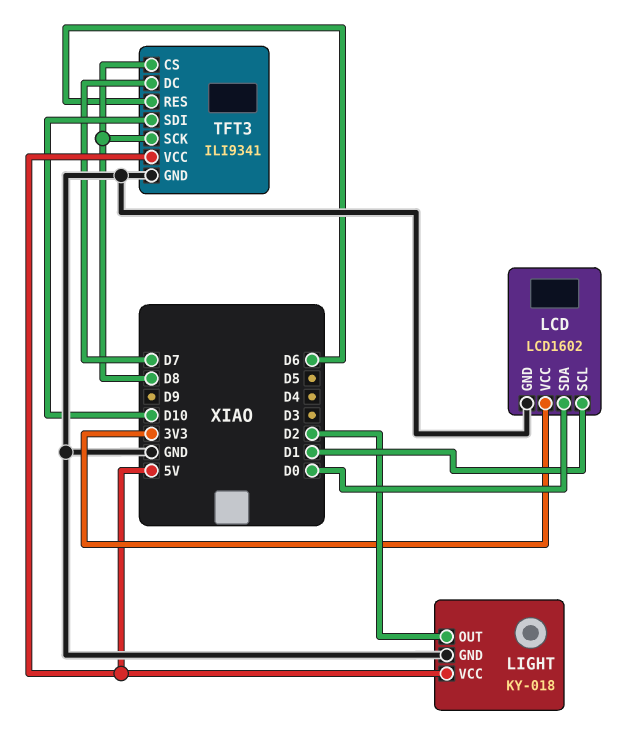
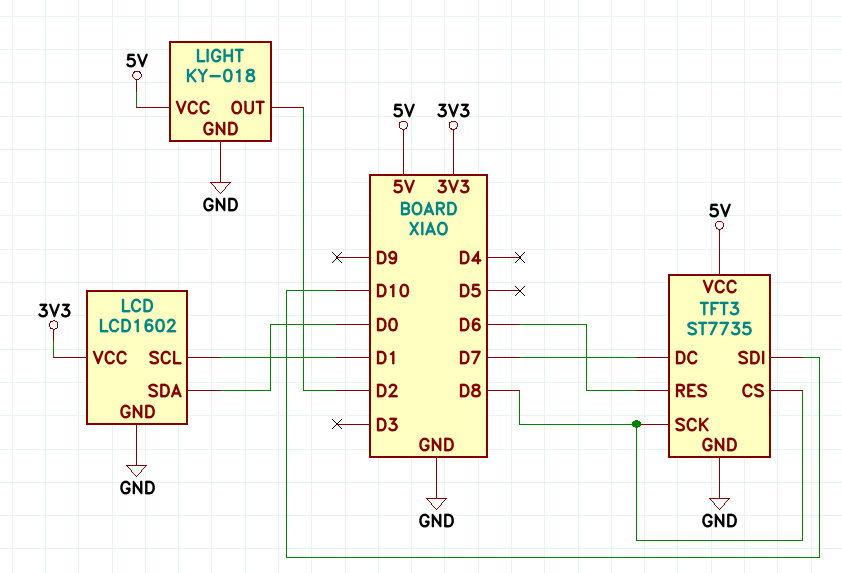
TFT3: ILI9341 -> ST7735

